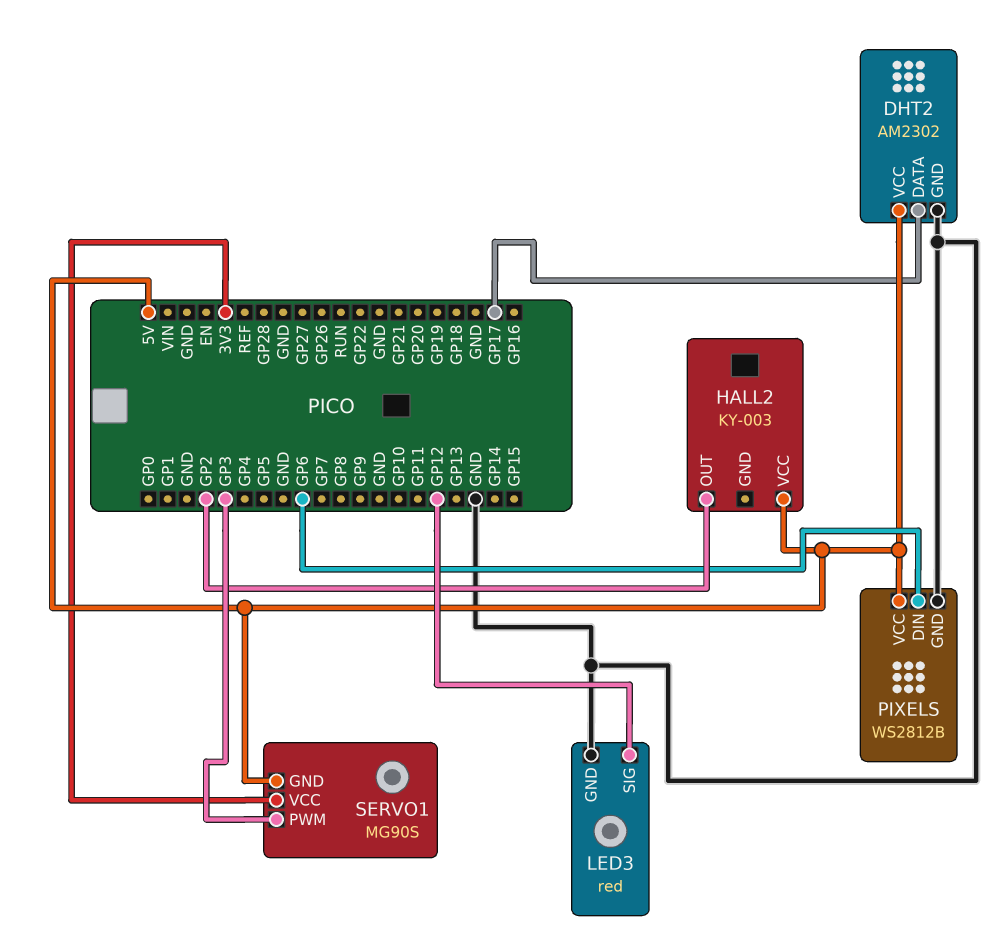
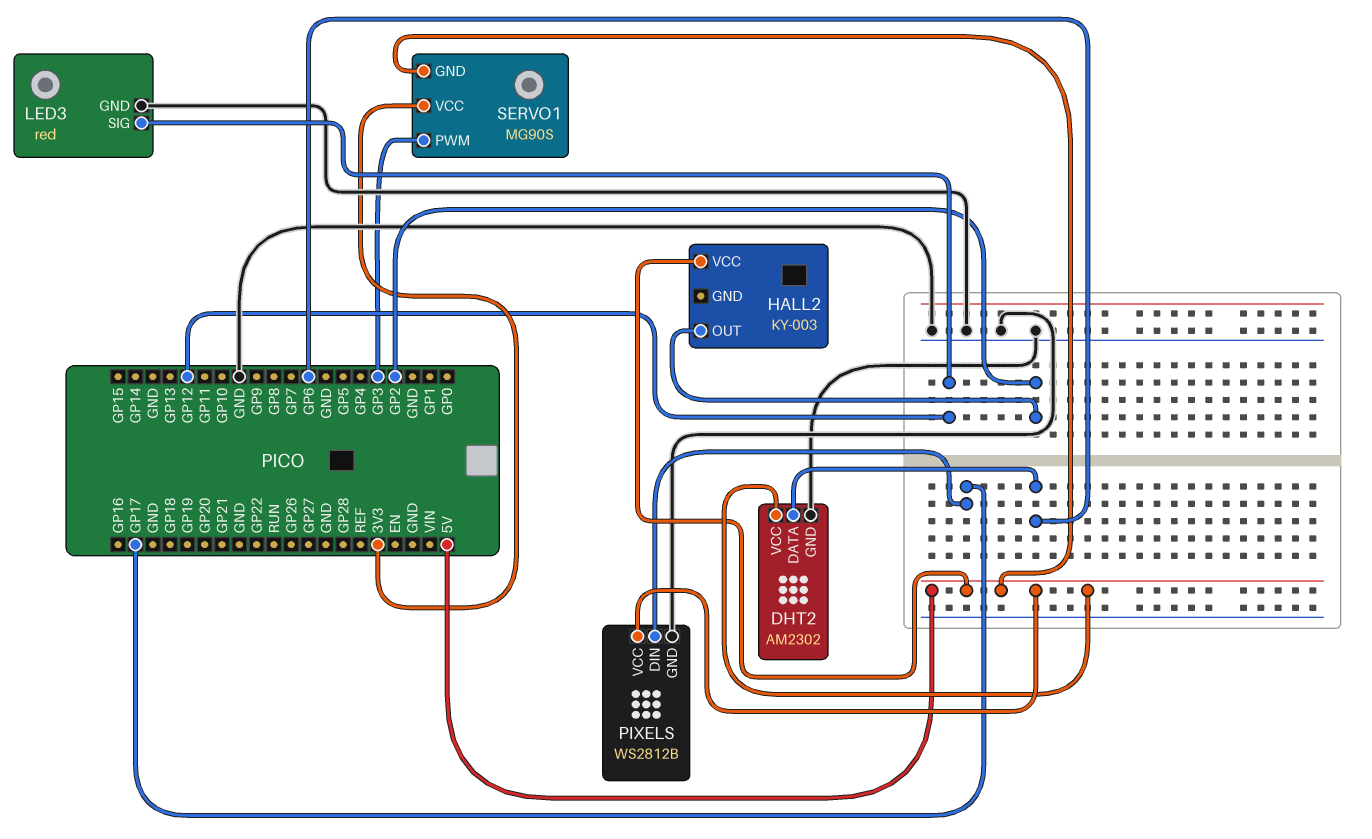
DHT2 pin DATA: GP17 -> GP6
PIXELS pin DIN: GP6 -> GP17

